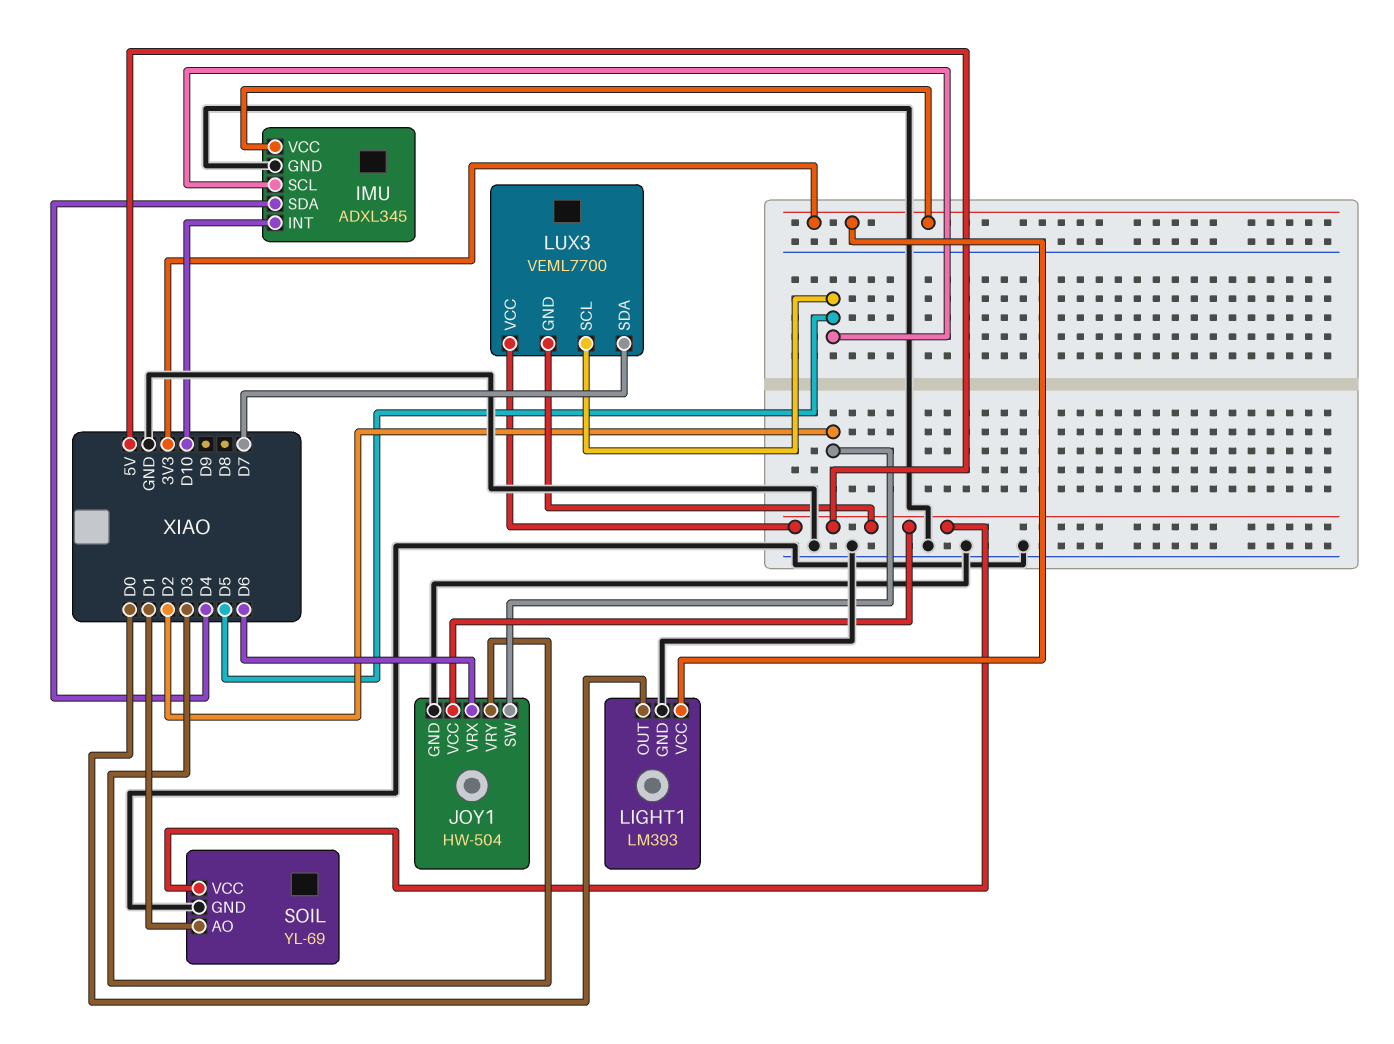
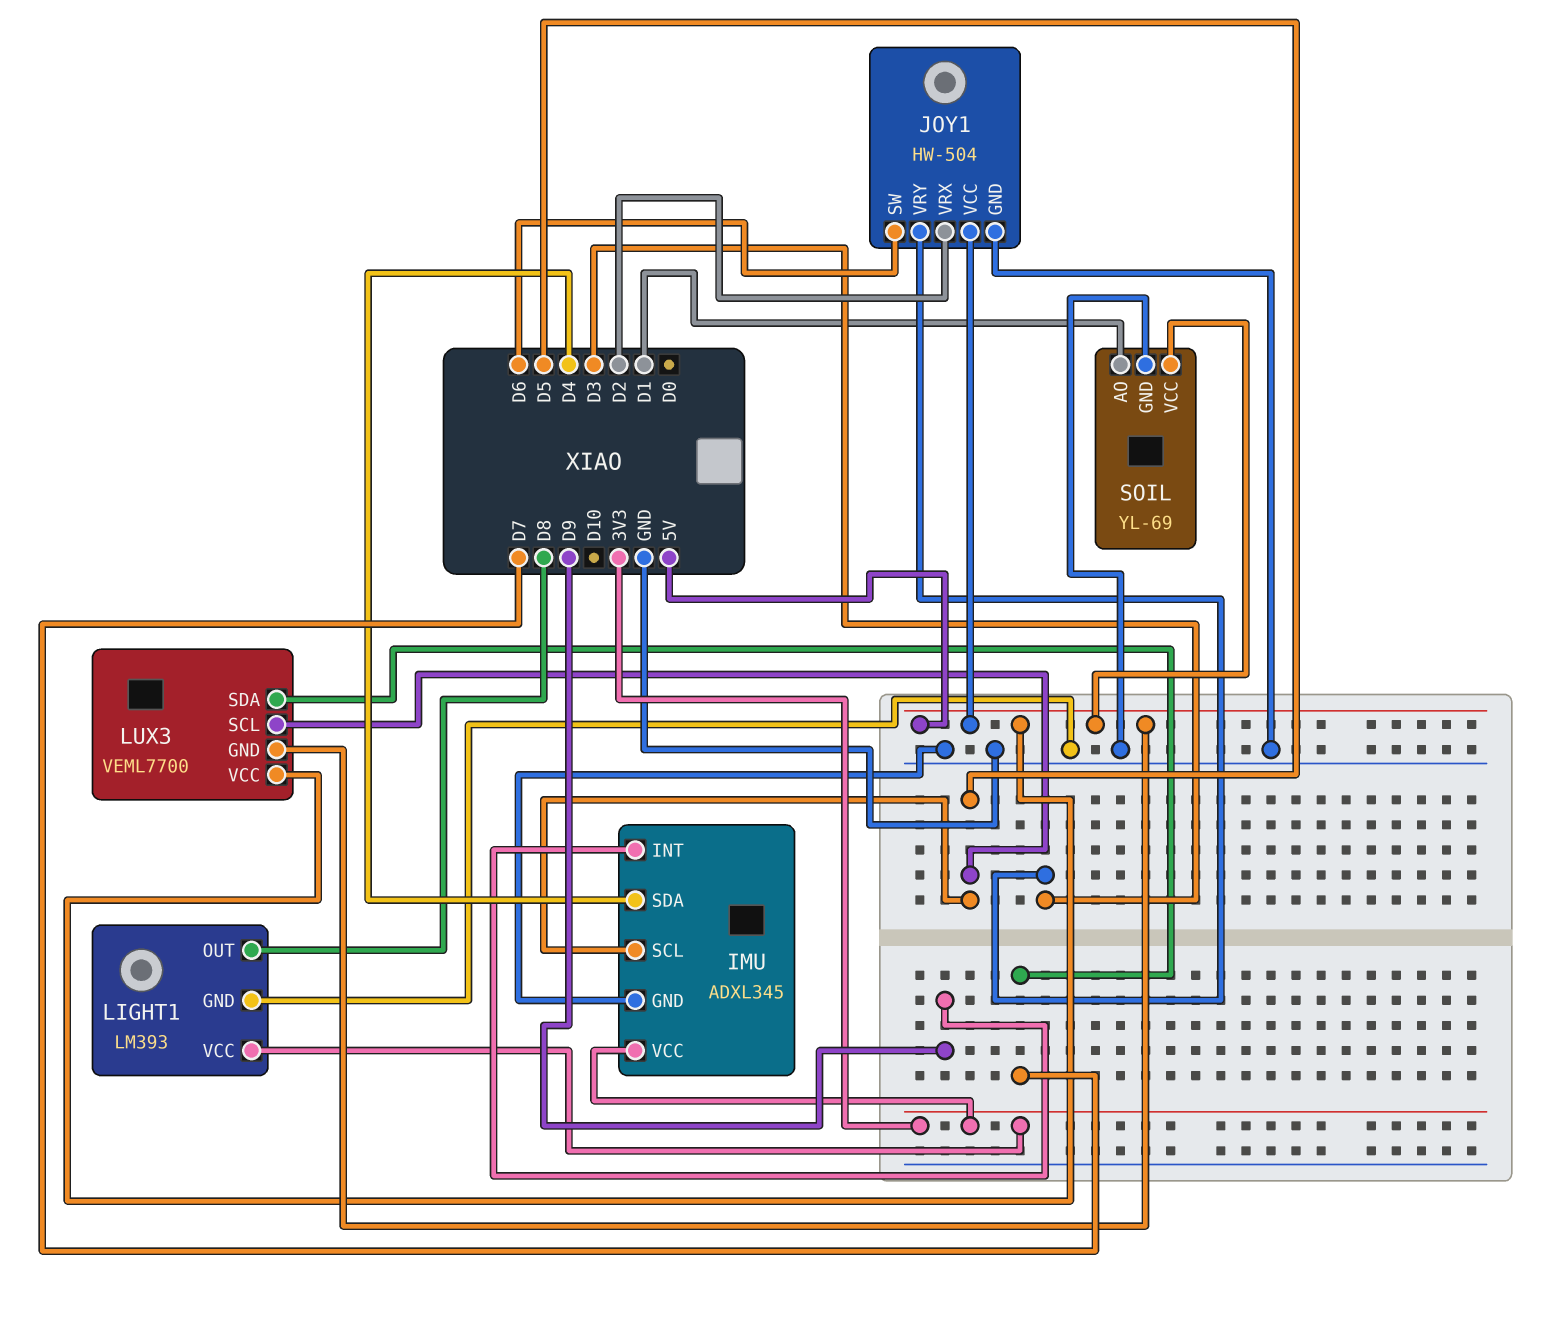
IMU pin INT: D10 -> D9
JOY1 pin SW: D2 -> D6
JOY1 pin VRX: D6 -> D2
LIGHT1 pin OUT: D0 -> D8

